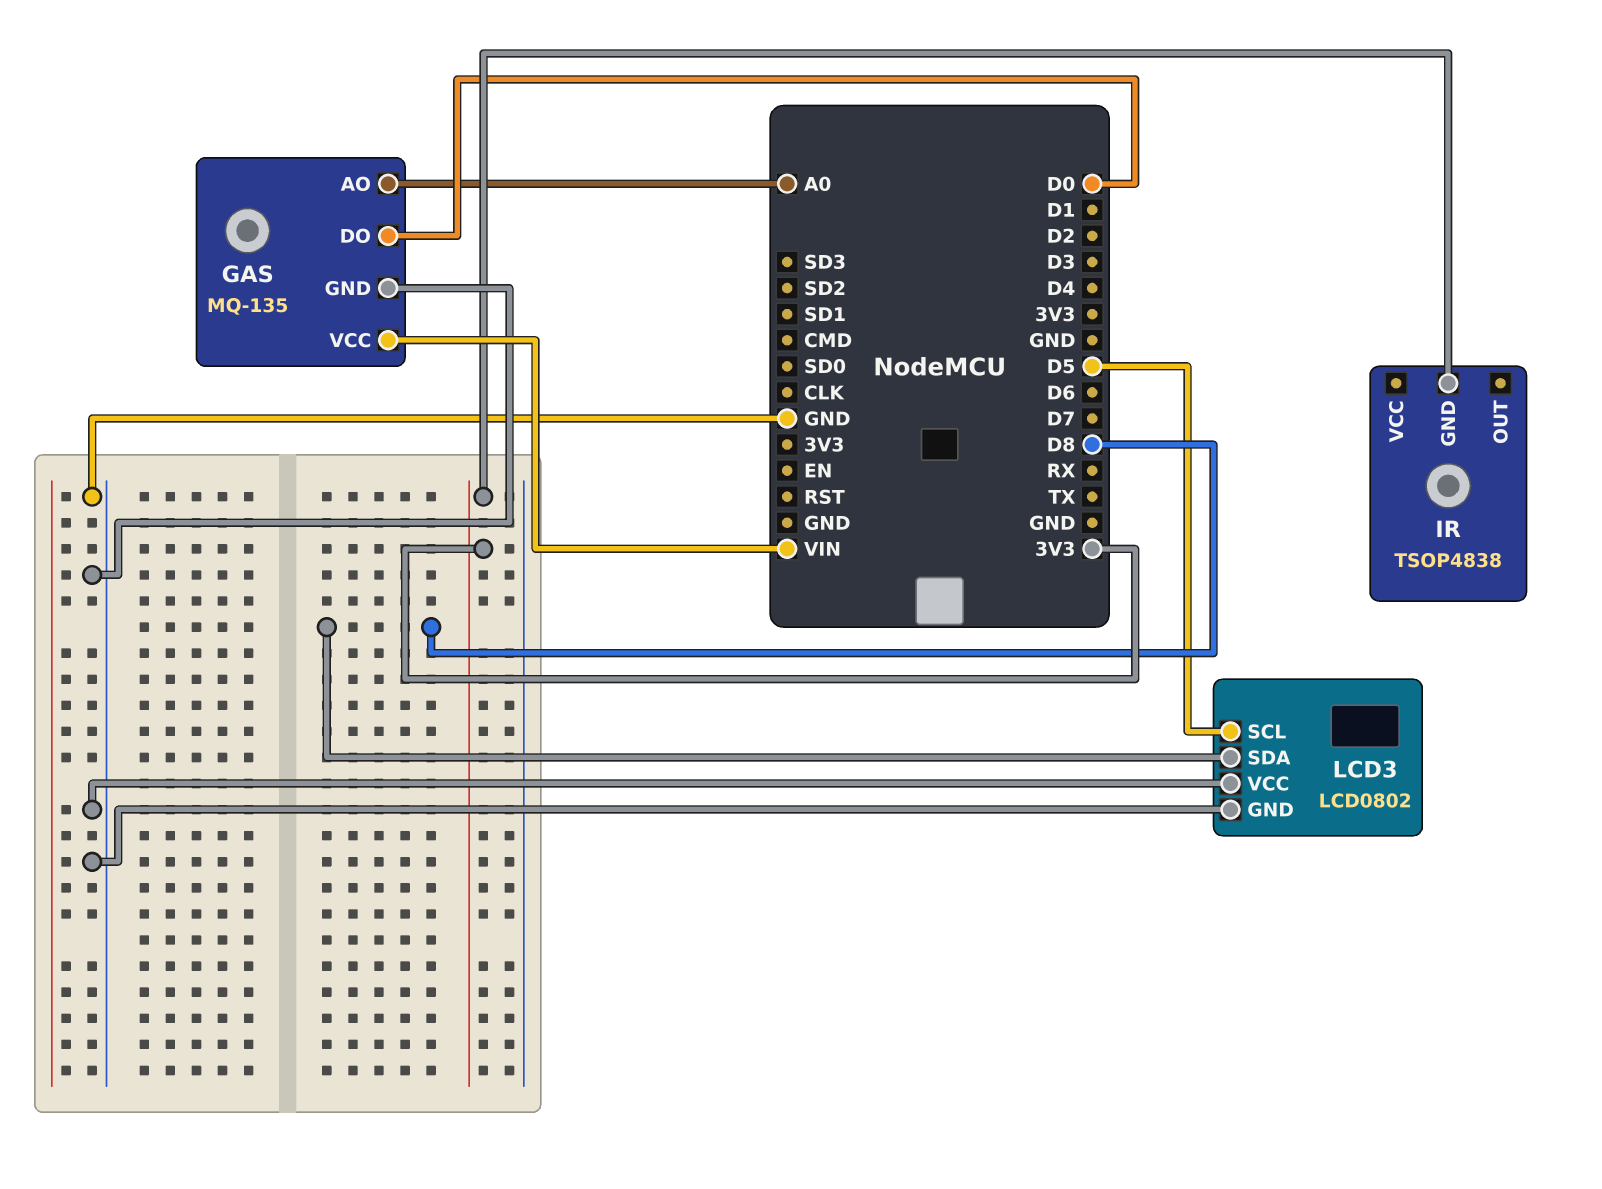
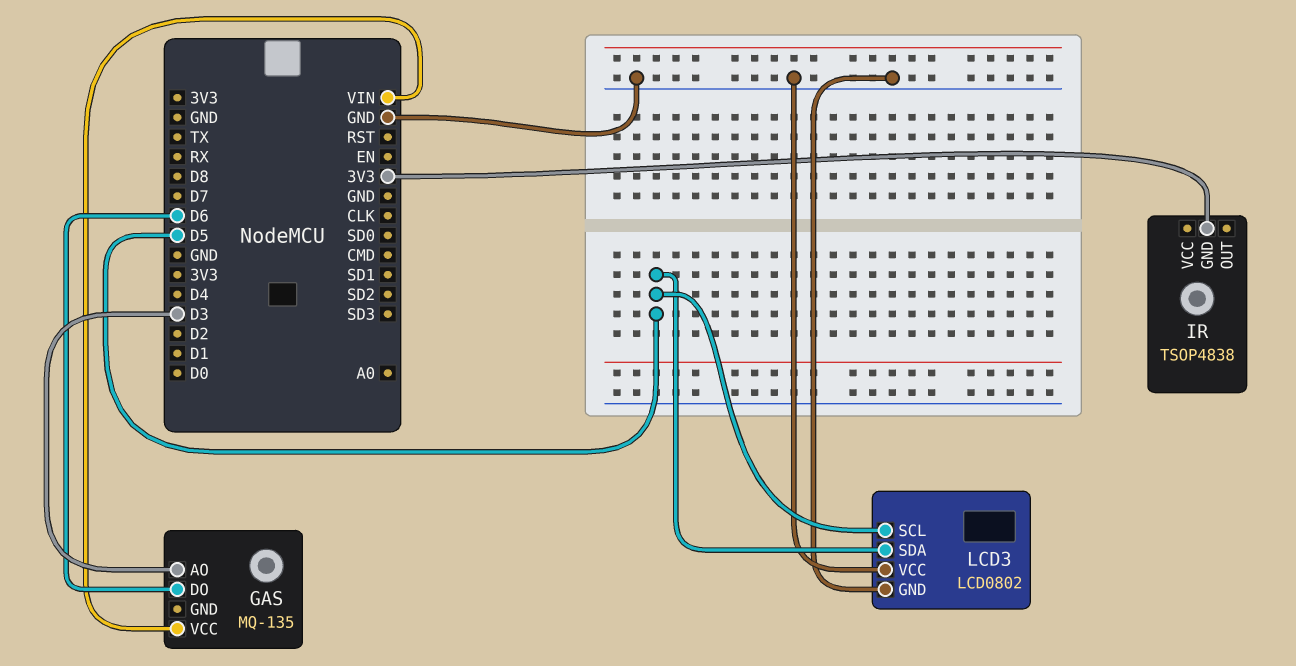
GAS pin AO: A0 -> D3
GAS pin DO: D0 -> D6
GAS pin GND: GND -> none
LCD3 pin SDA: D8 -> D5

